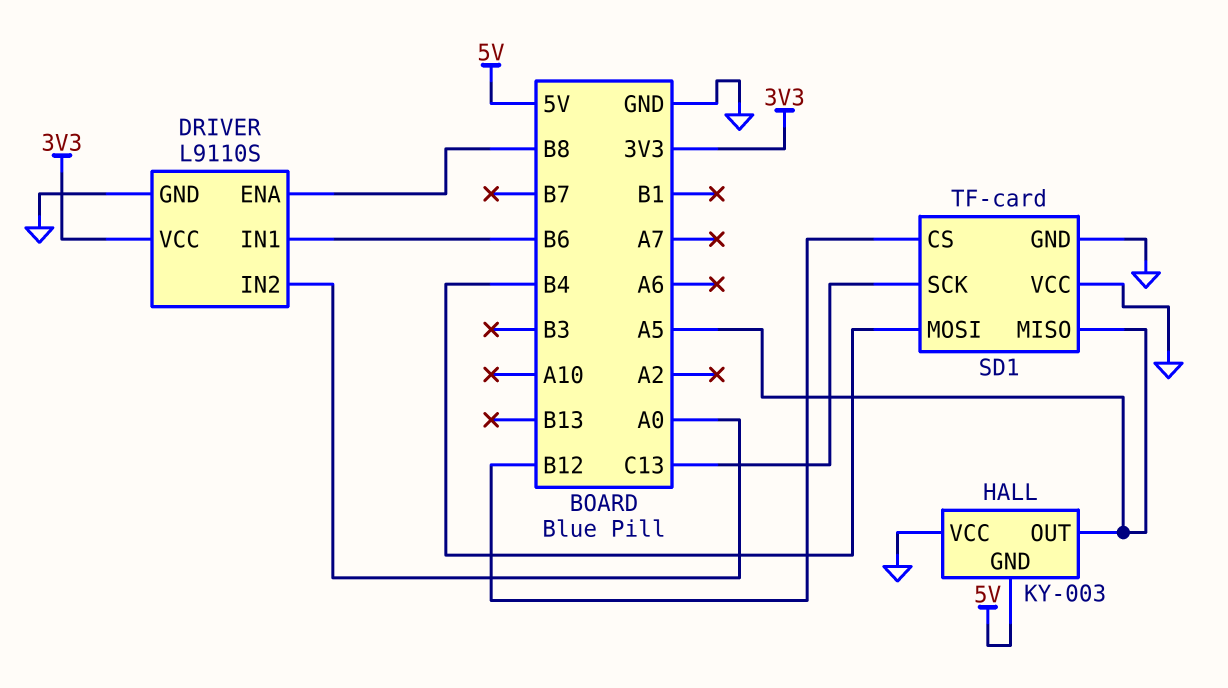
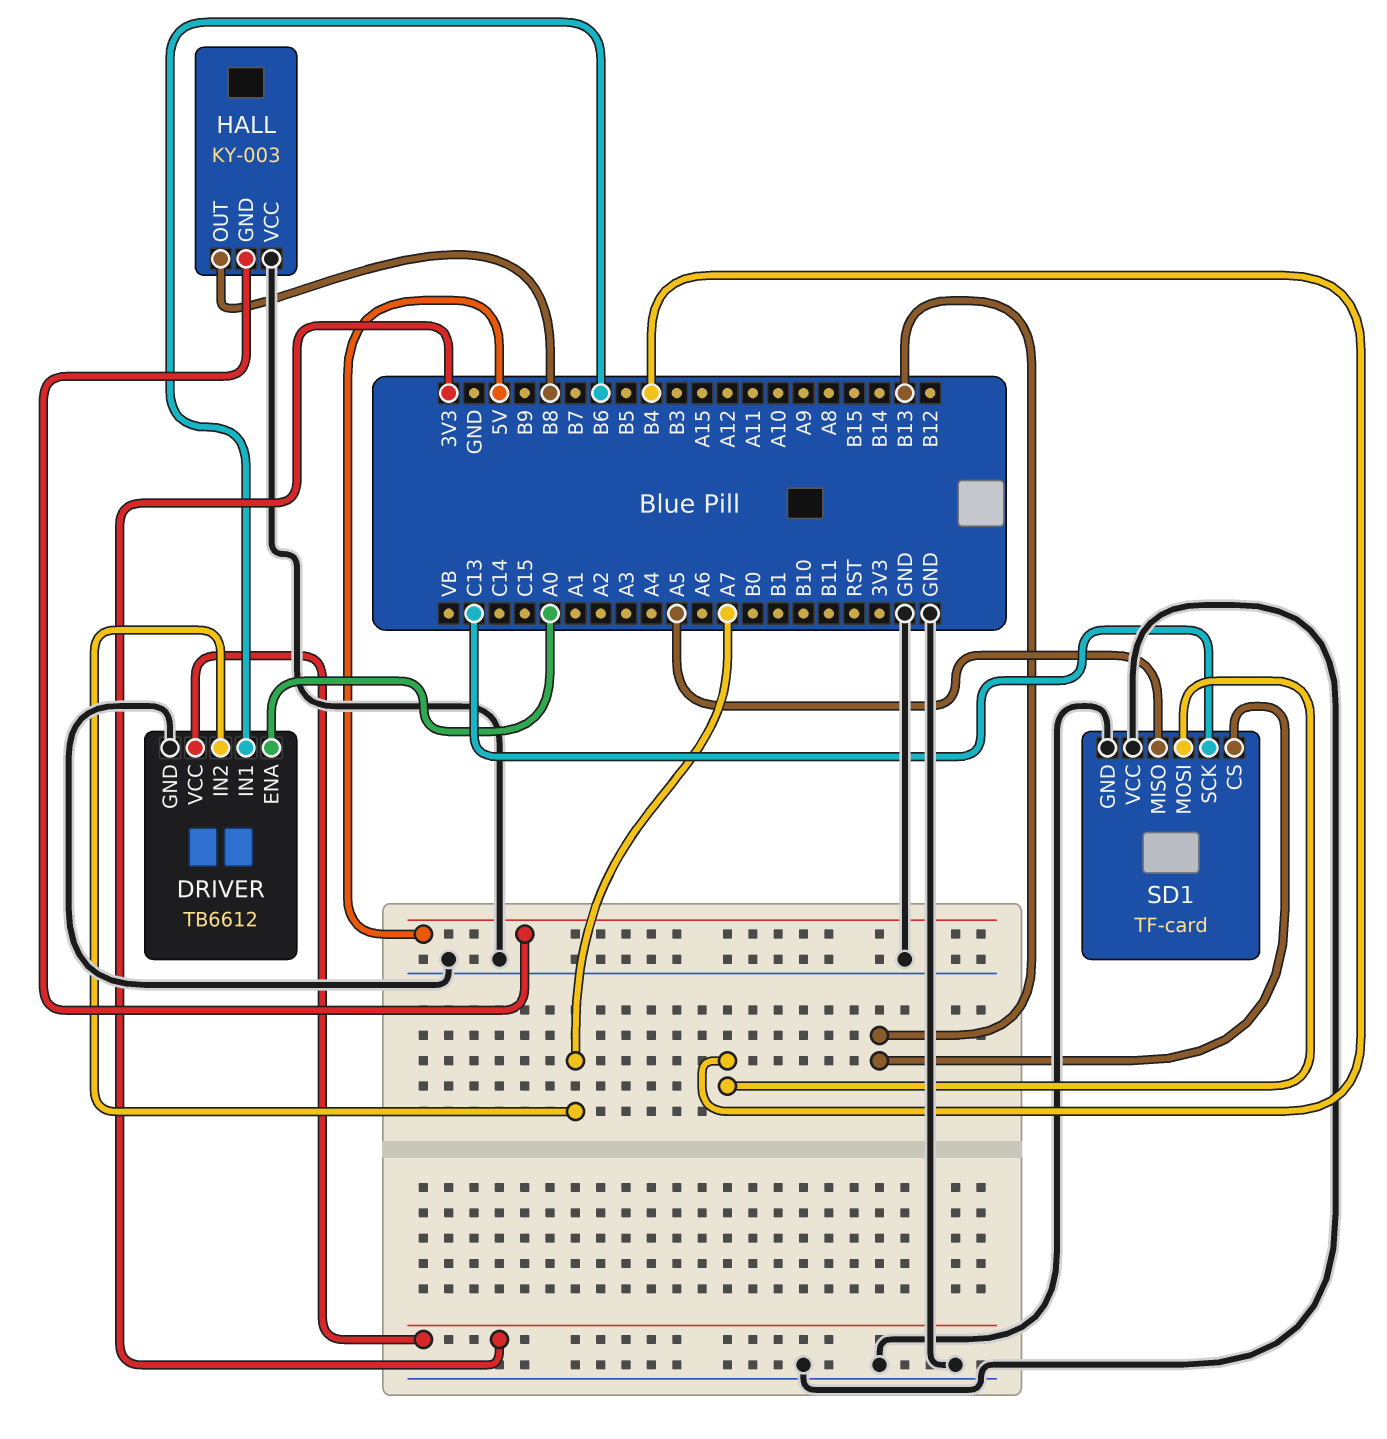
DRIVER: L9110S -> TB6612
DRIVER pin ENA: B8 -> A0
DRIVER pin IN2: A0 -> A7
HALL pin OUT: A5 -> B8
SD1 pin CS: B12 -> B13

